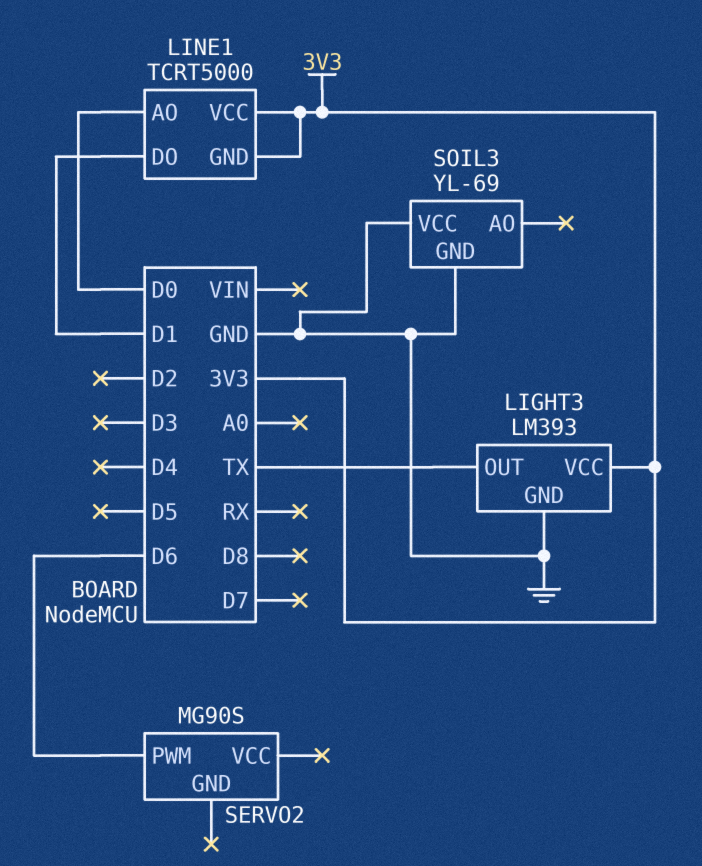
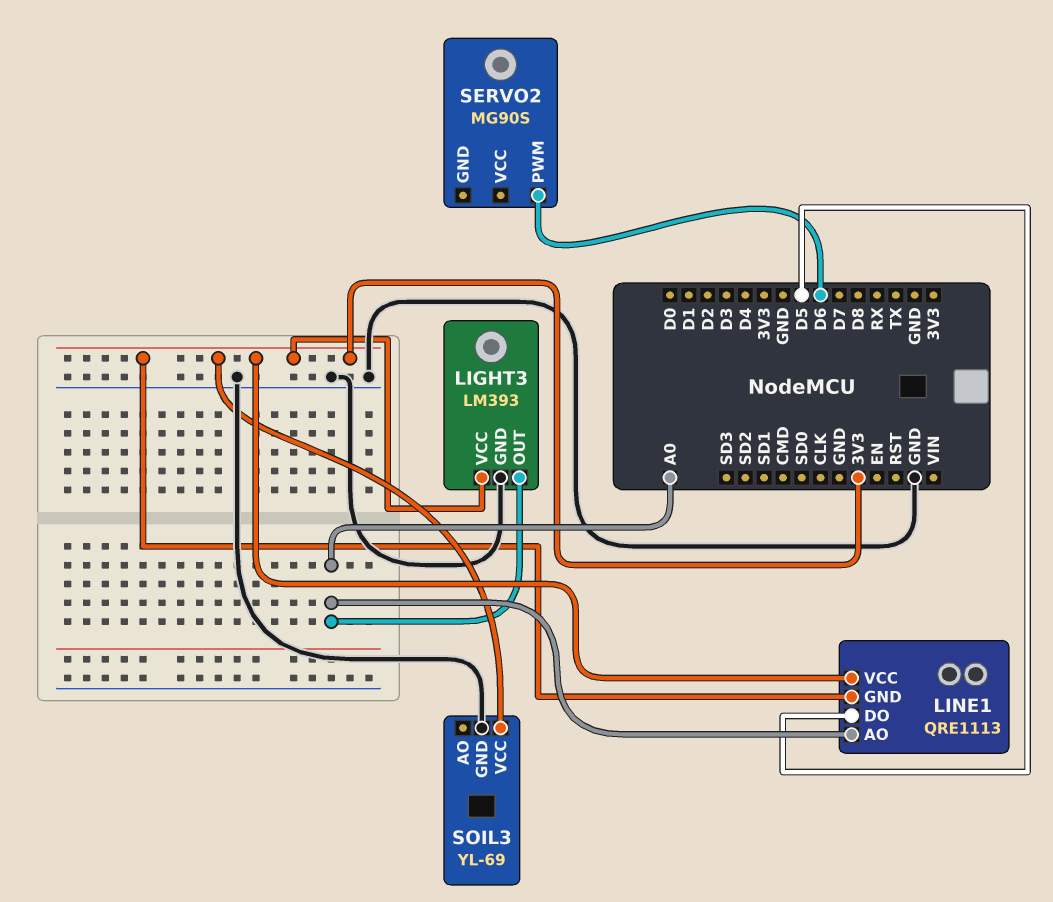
LIGHT3 pin OUT: TX -> A0
LINE1: TCRT5000 -> QRE1113
LINE1 pin AO: D0 -> A0
LINE1 pin DO: D1 -> D5
SOIL3 pin VCC: GND -> 3V3

